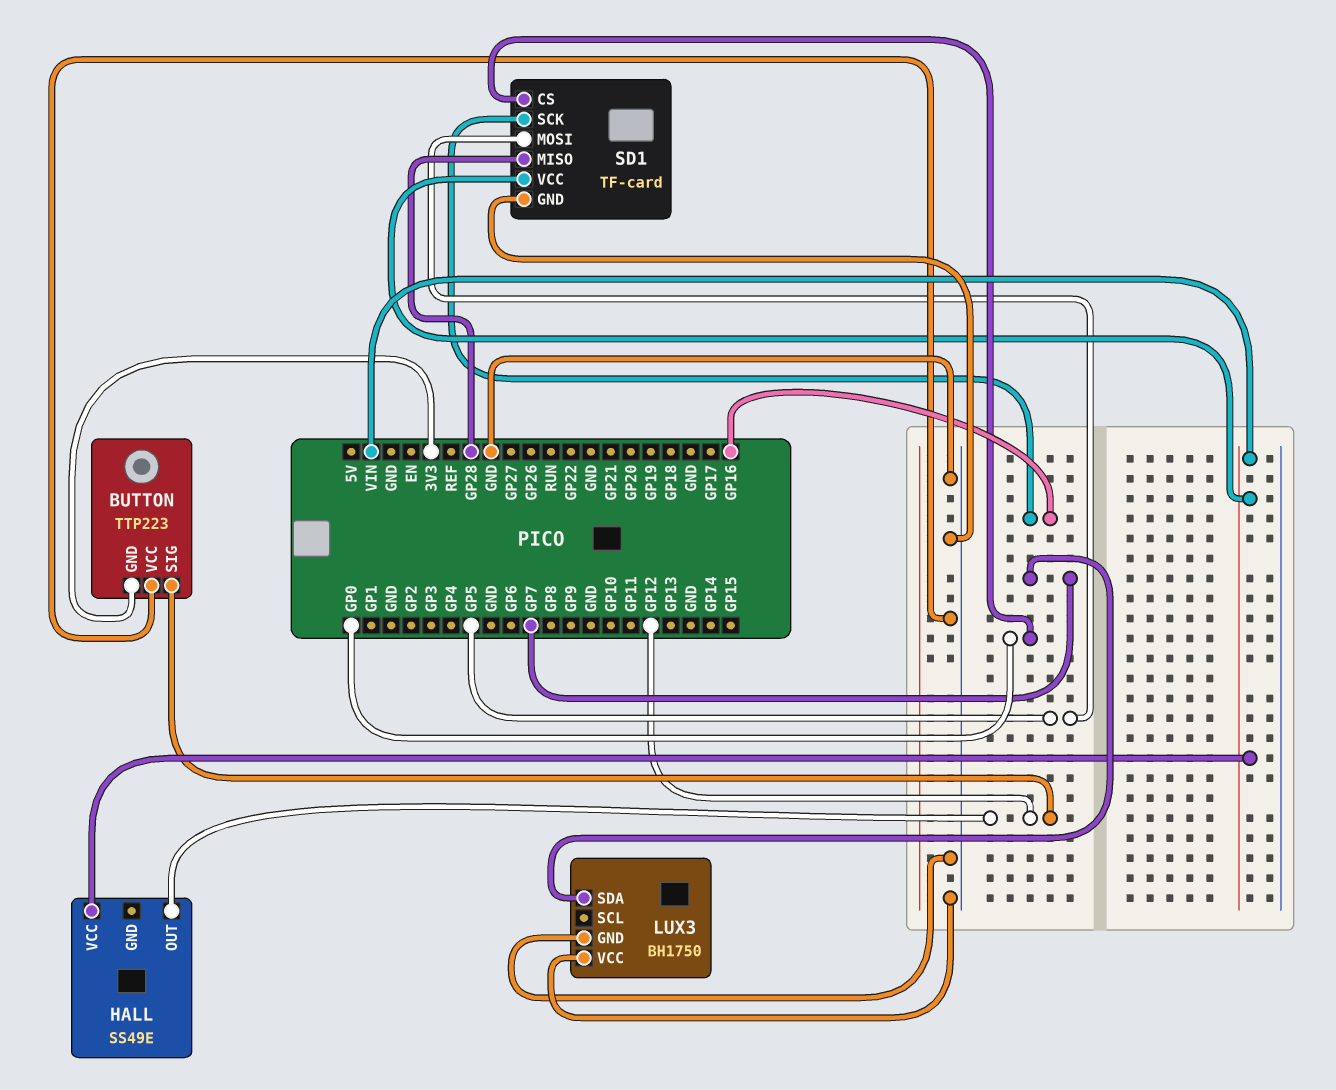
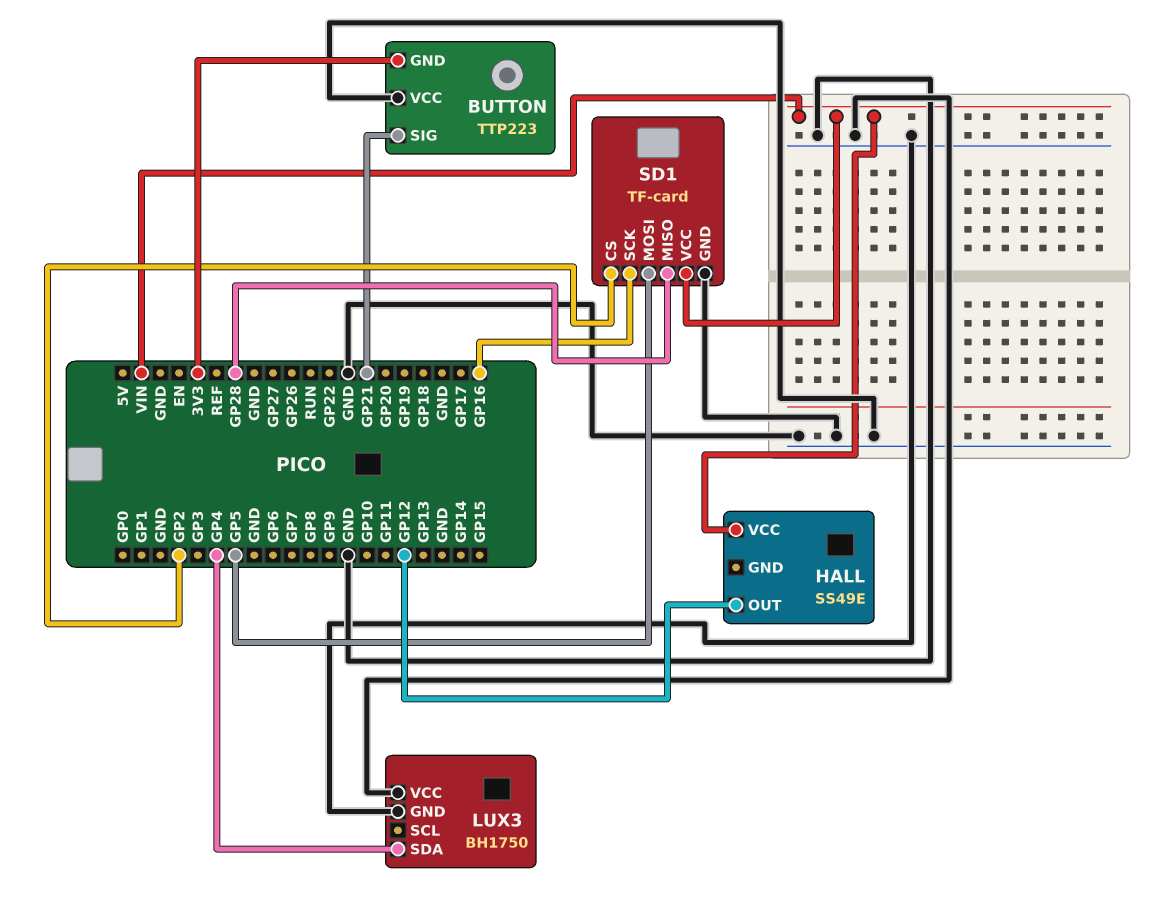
BUTTON pin SIG: GP12 -> GP21
LUX3 pin SDA: GP7 -> GP4
SD1 pin CS: GP0 -> GP2

